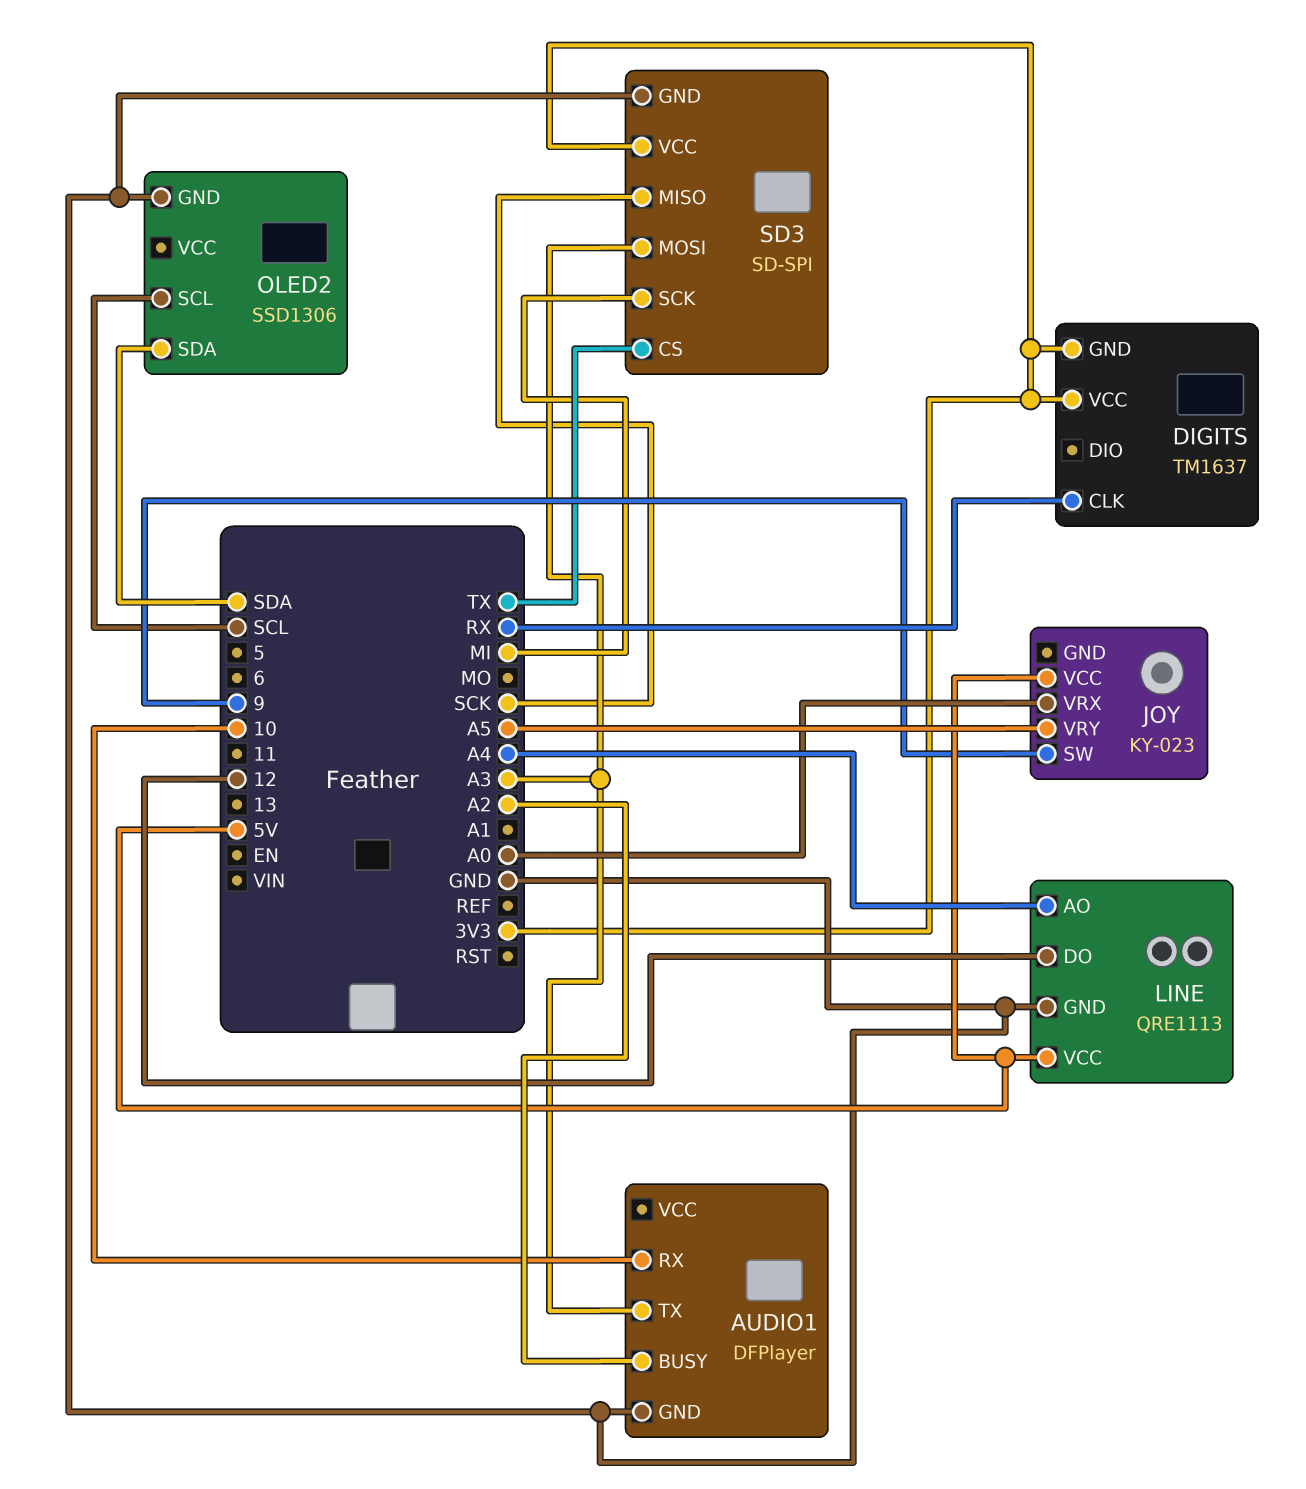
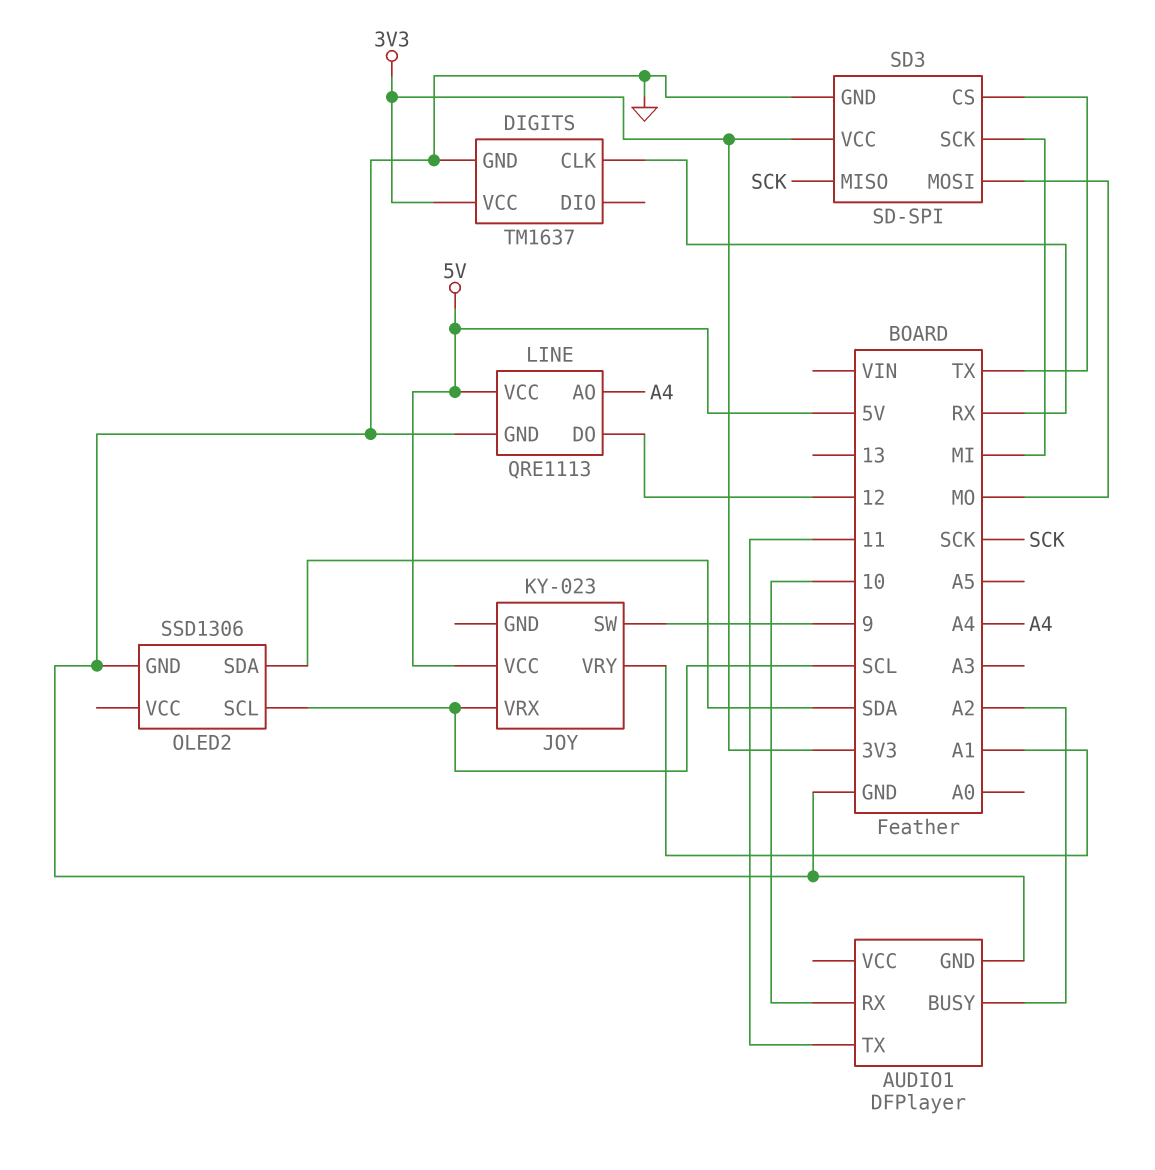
AUDIO1 pin TX: A3 -> 11
DIGITS pin GND: 3V3 -> GND
JOY pin VRX: A0 -> SCL
JOY pin VRY: A5 -> A1
SD3 pin MOSI: A3 -> MO

